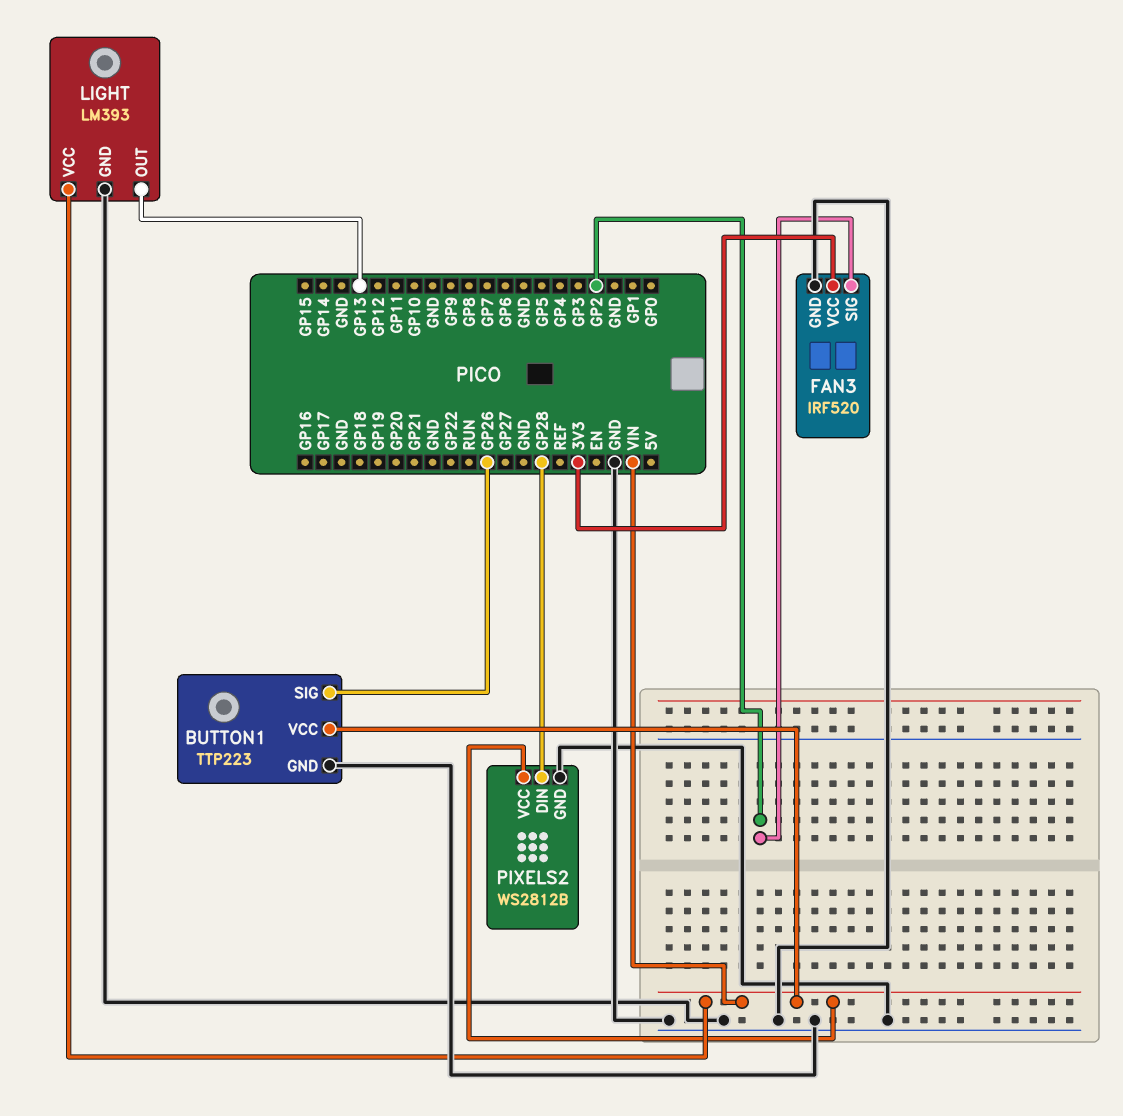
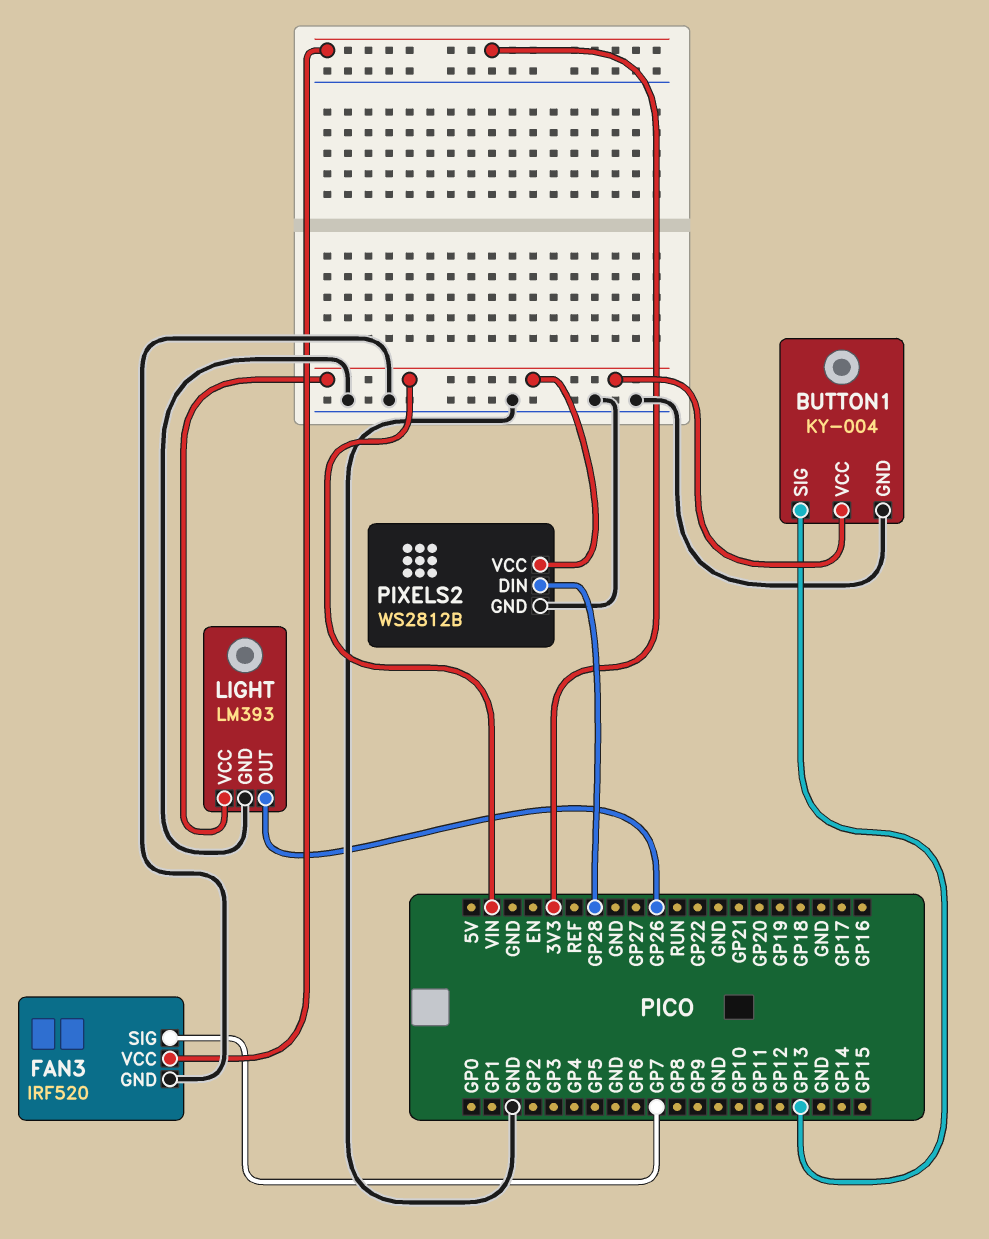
BUTTON1: TTP223 -> KY-004
BUTTON1 pin SIG: GP26 -> GP13
FAN3 pin SIG: GP2 -> GP7
LIGHT pin OUT: GP13 -> GP26

